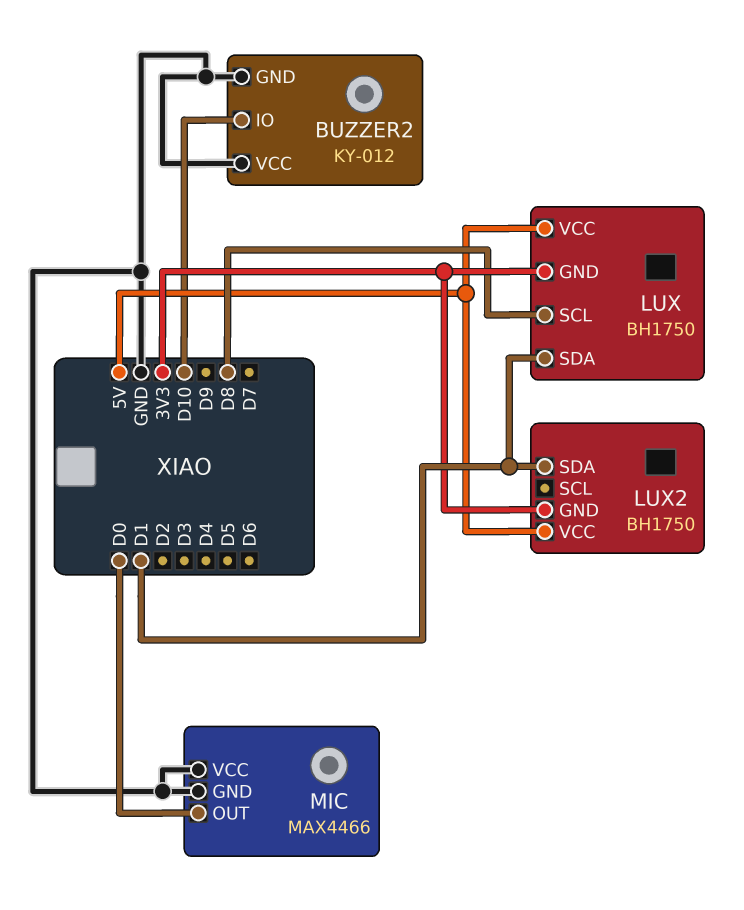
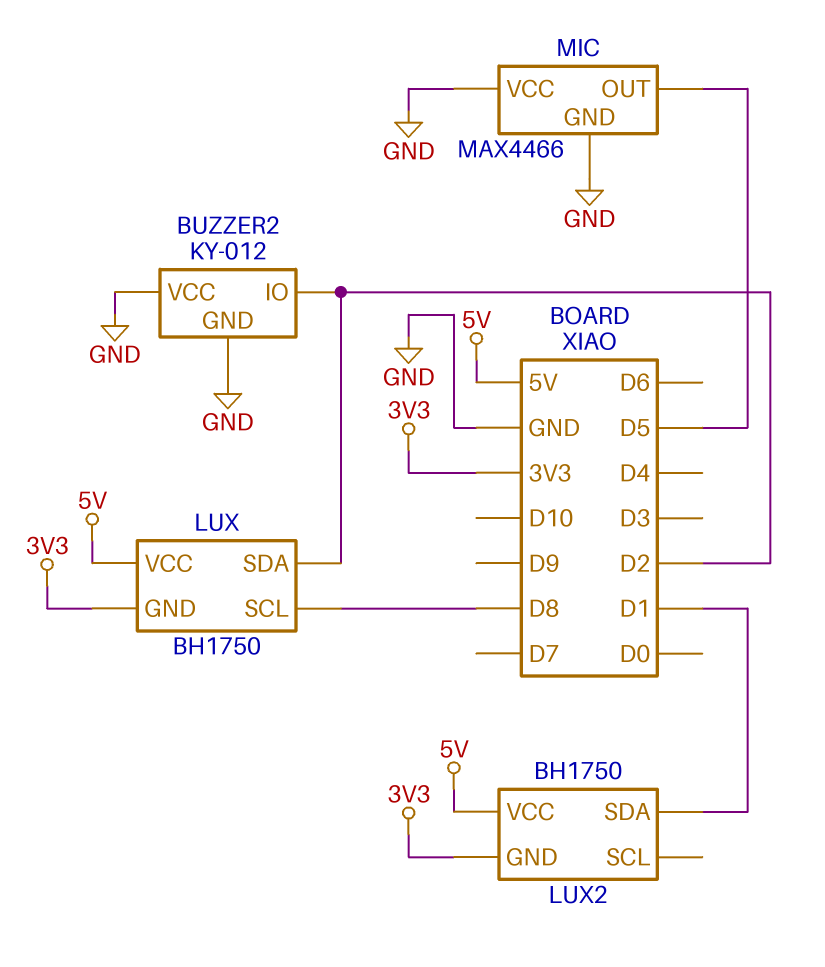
BUZZER2 pin IO: D10 -> D2
LUX pin SDA: D1 -> D2
MIC pin OUT: D0 -> D5

